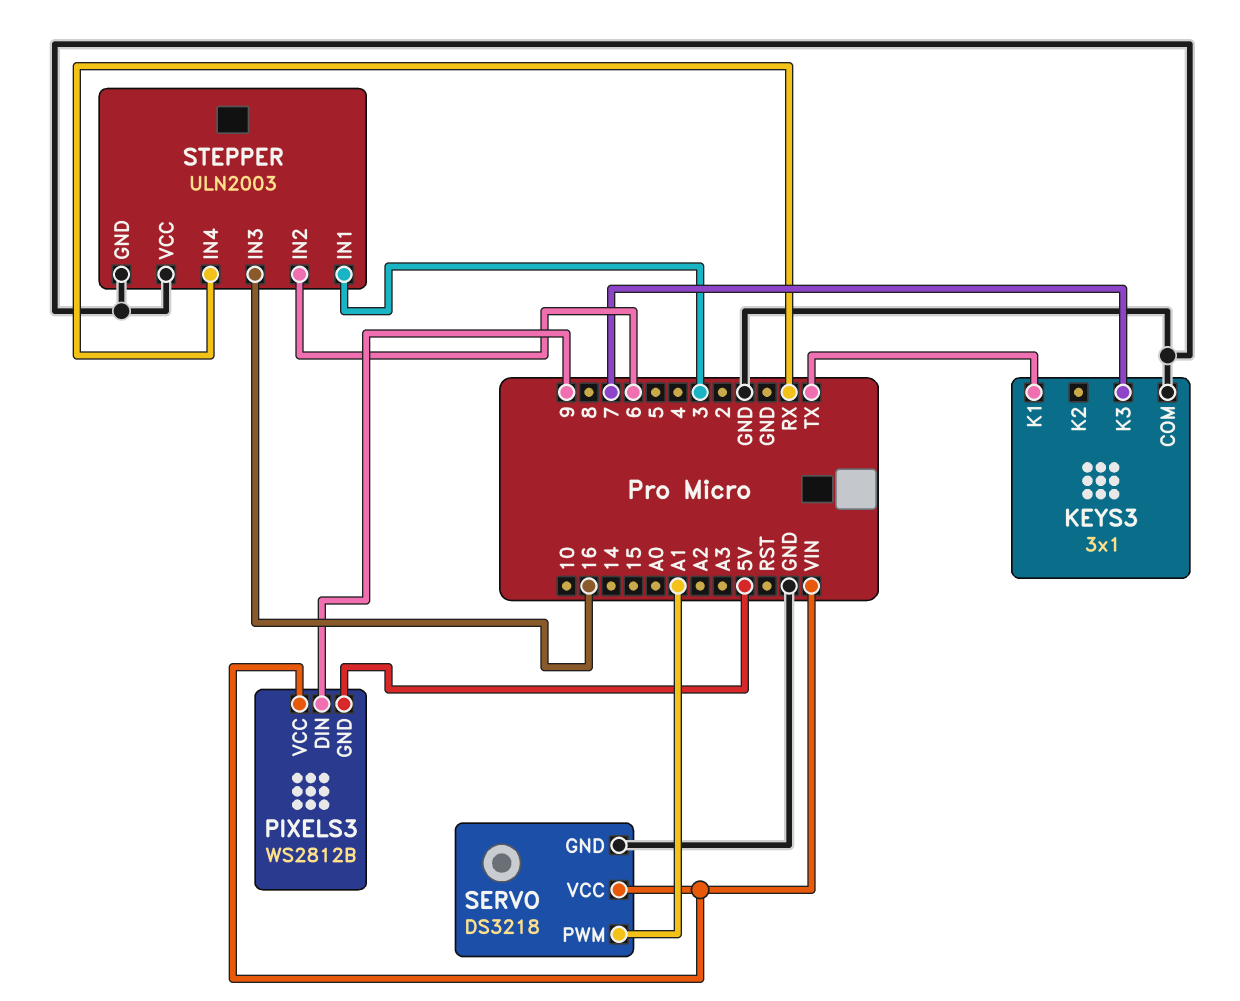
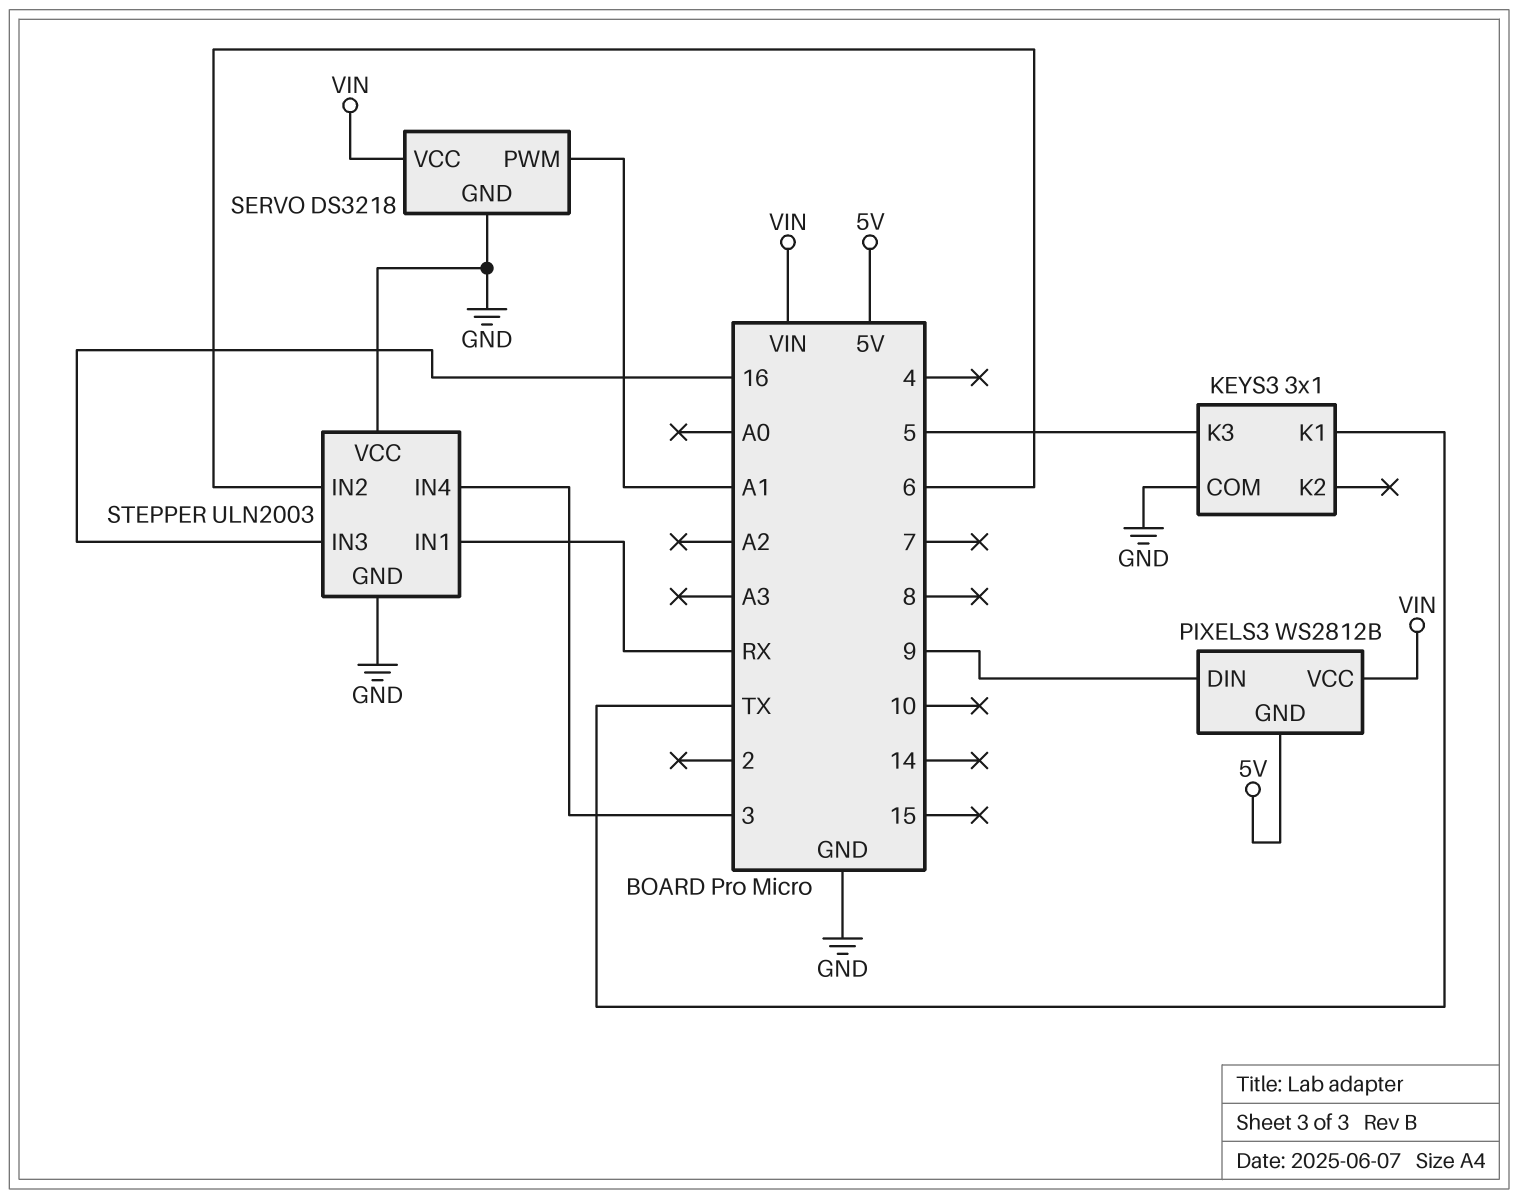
KEYS3 pin K3: 7 -> 5
STEPPER pin IN1: 3 -> RX
STEPPER pin IN4: RX -> 3

